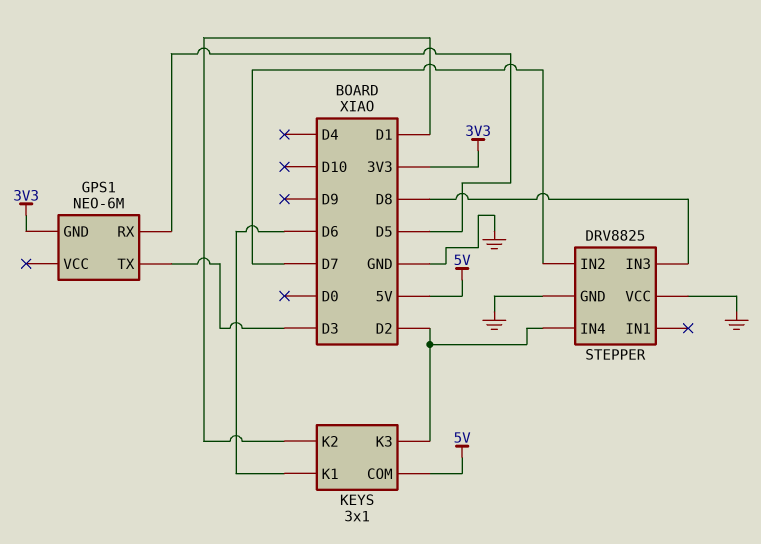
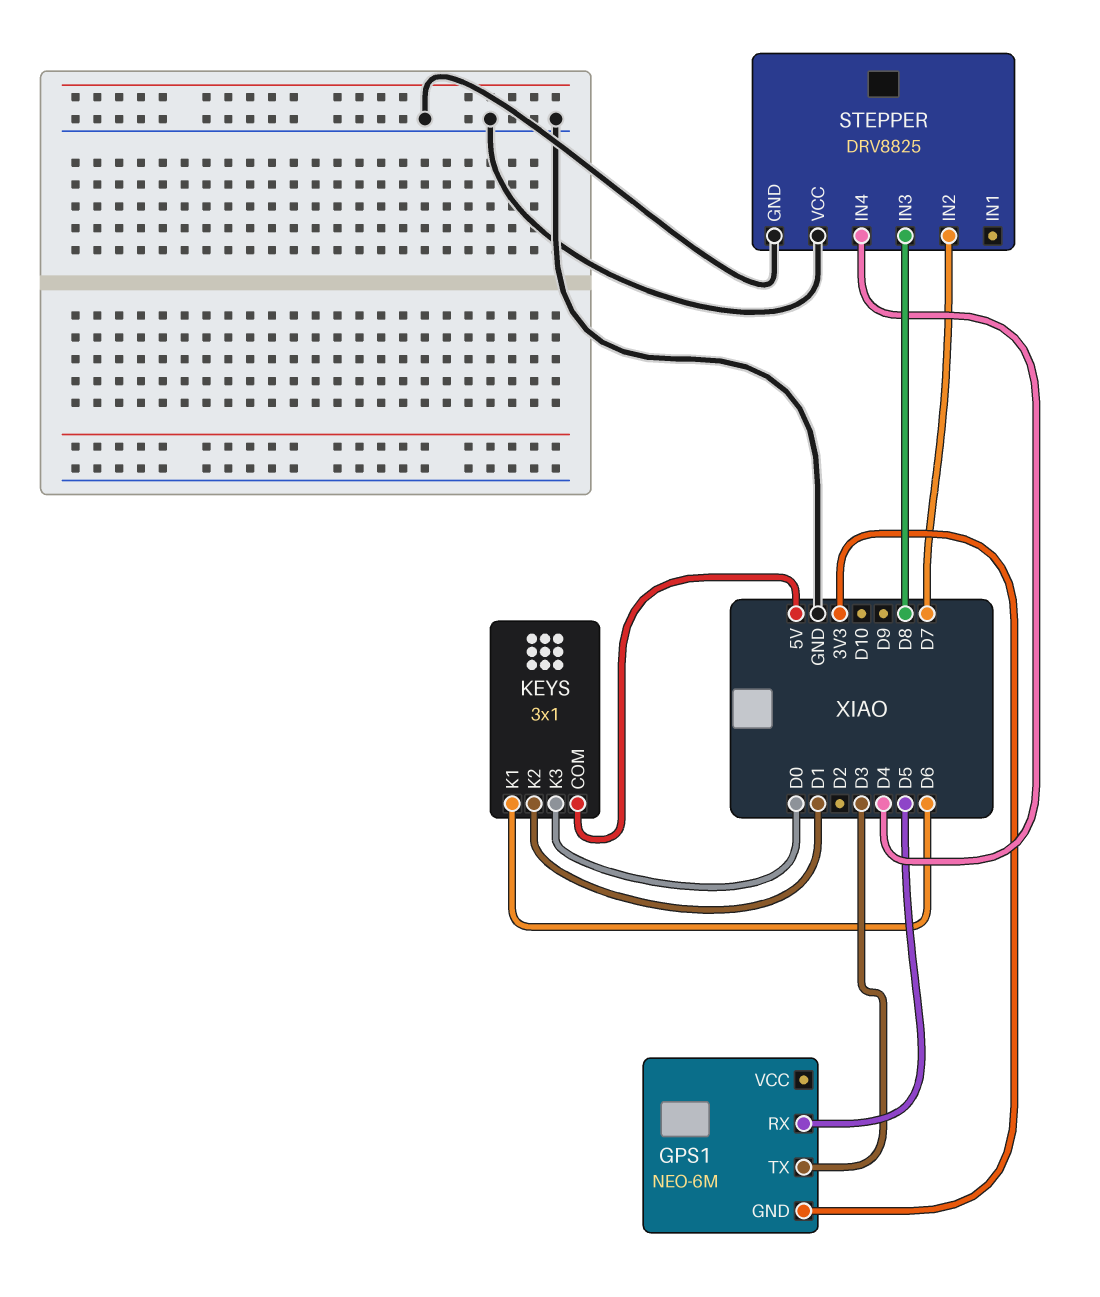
KEYS pin K3: D2 -> D0
STEPPER pin IN4: D2 -> D4

